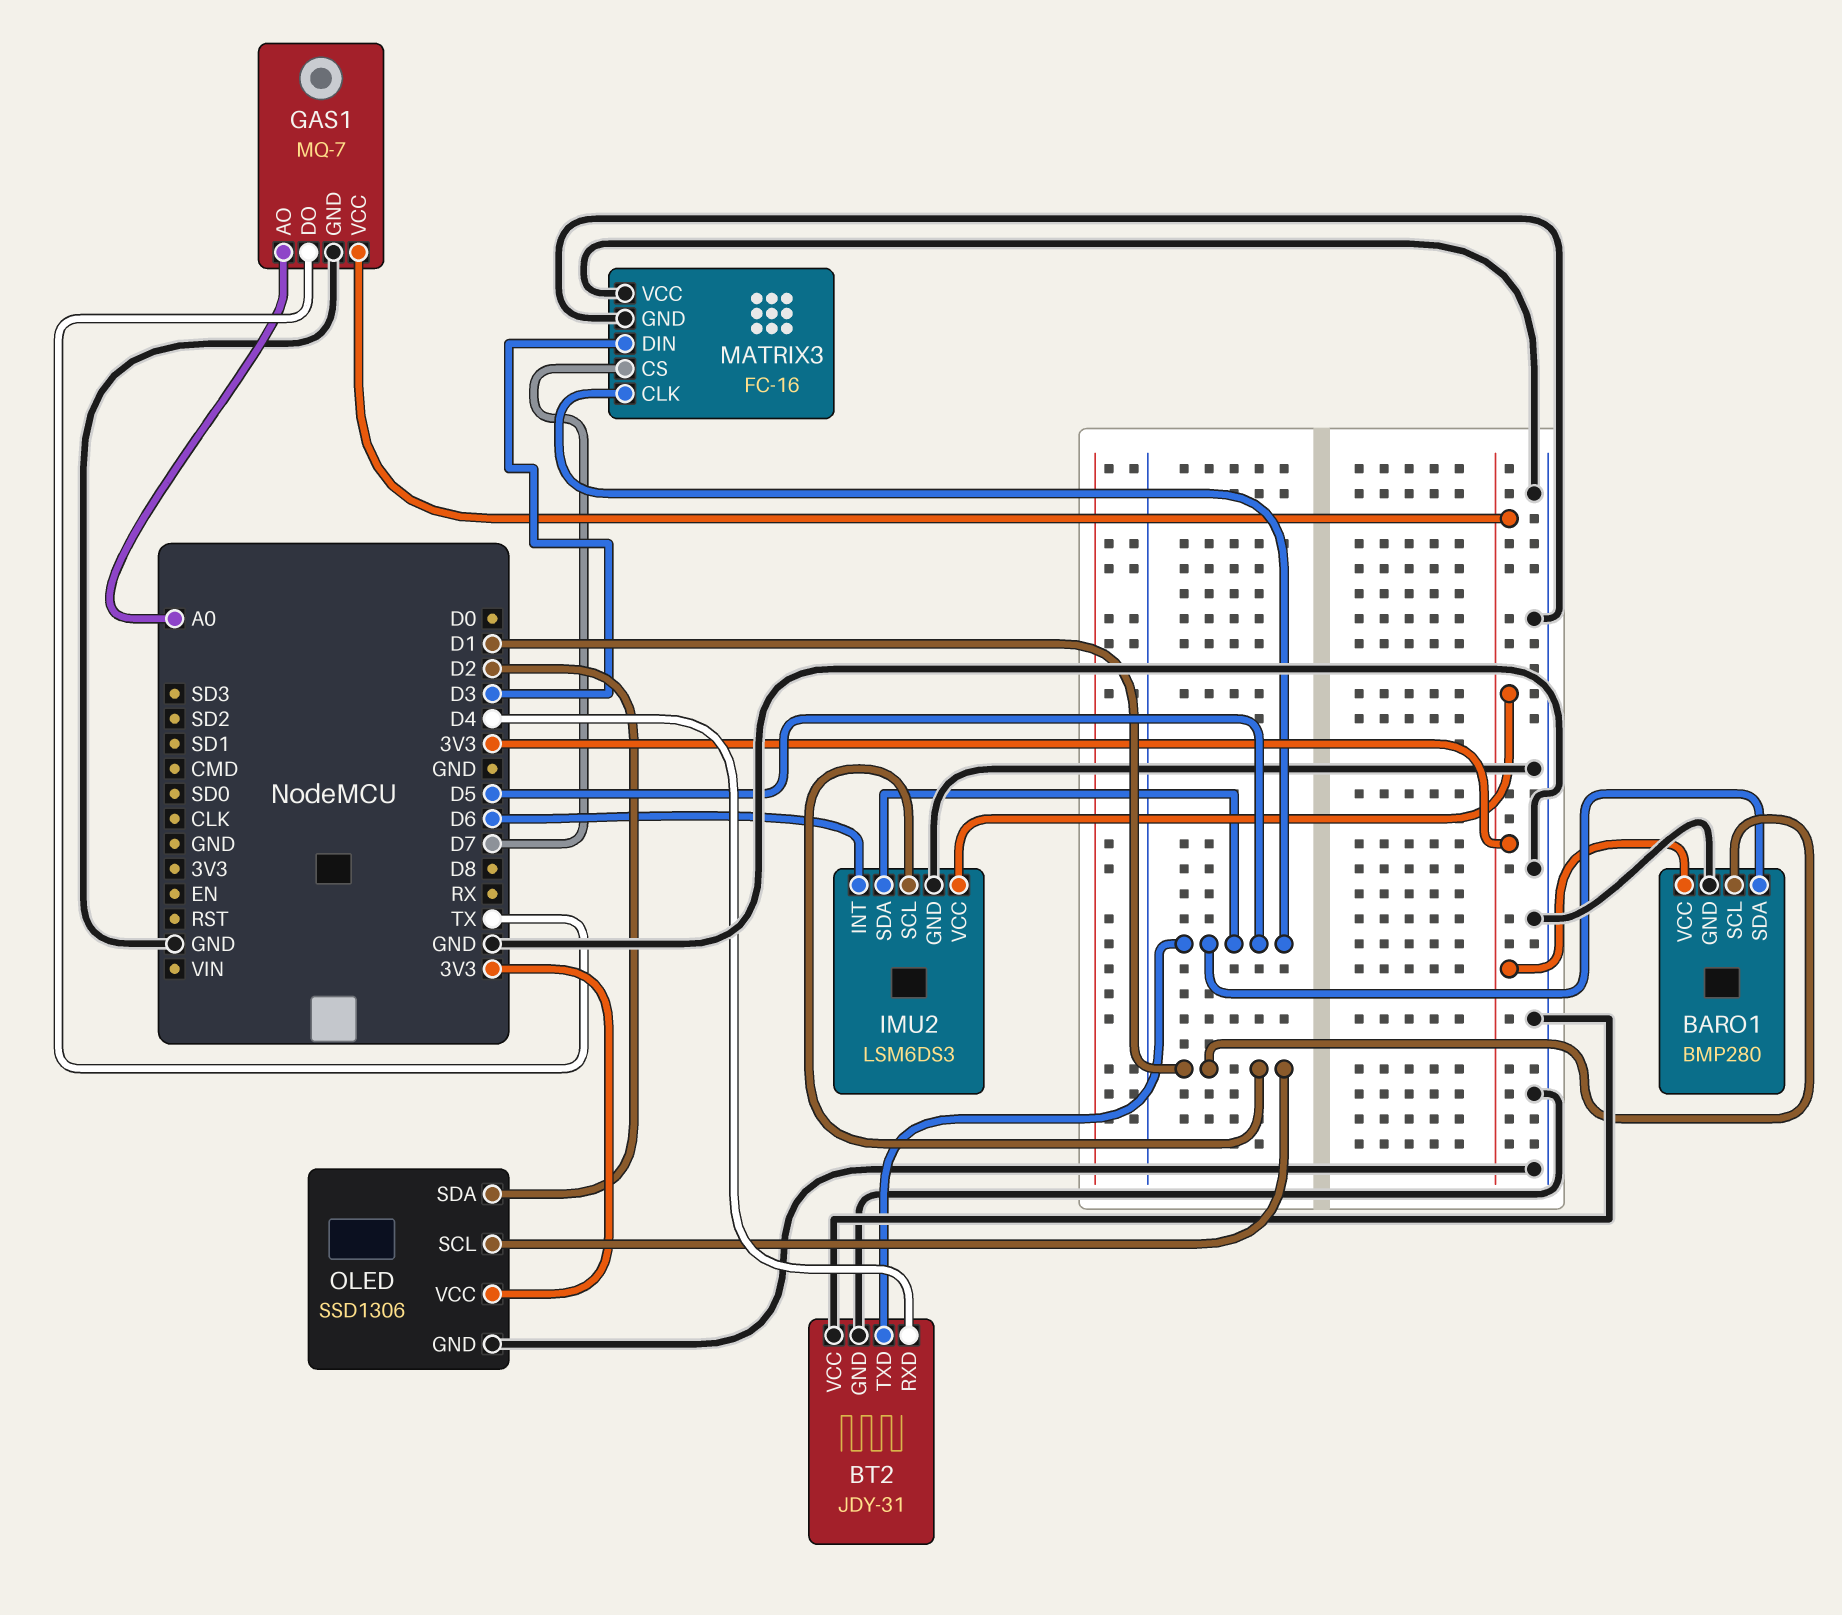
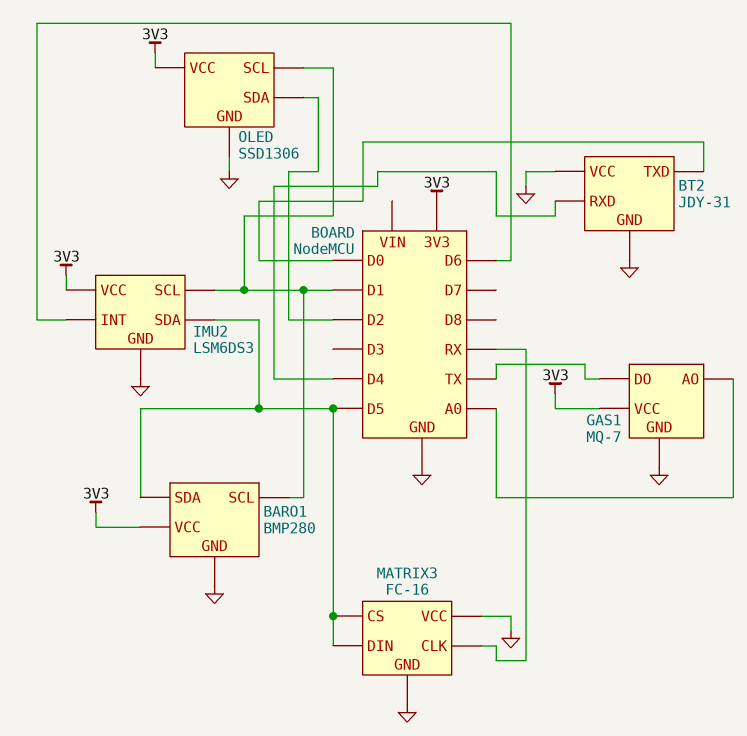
BT2 pin TXD: D5 -> D0
MATRIX3 pin CLK: D5 -> RX
MATRIX3 pin CS: D7 -> D5
MATRIX3 pin DIN: D3 -> D5

